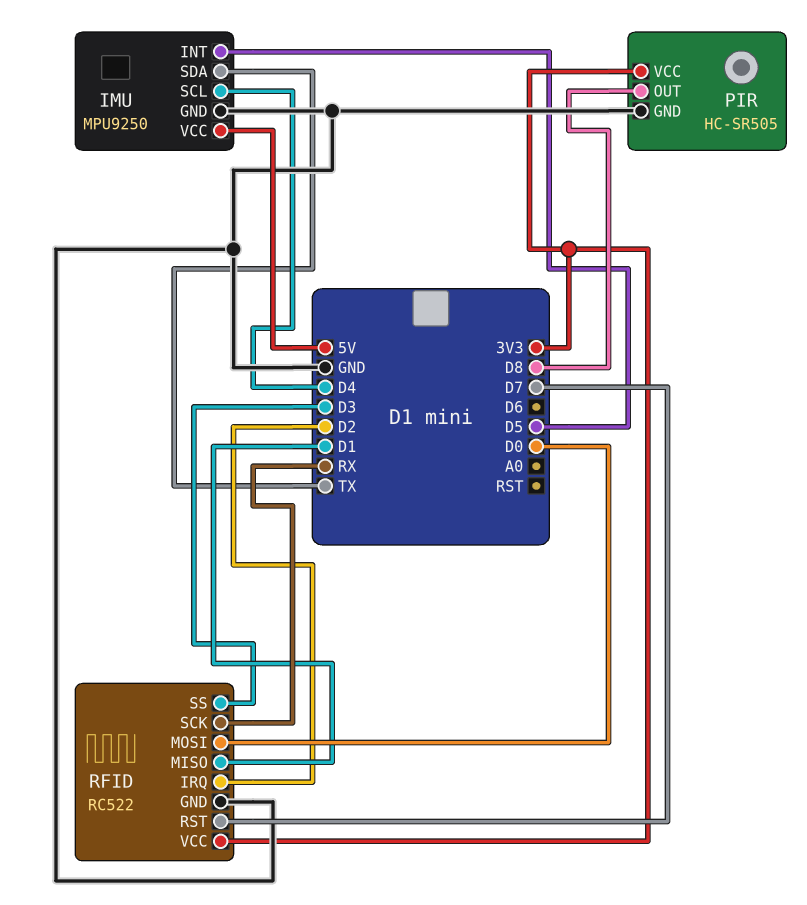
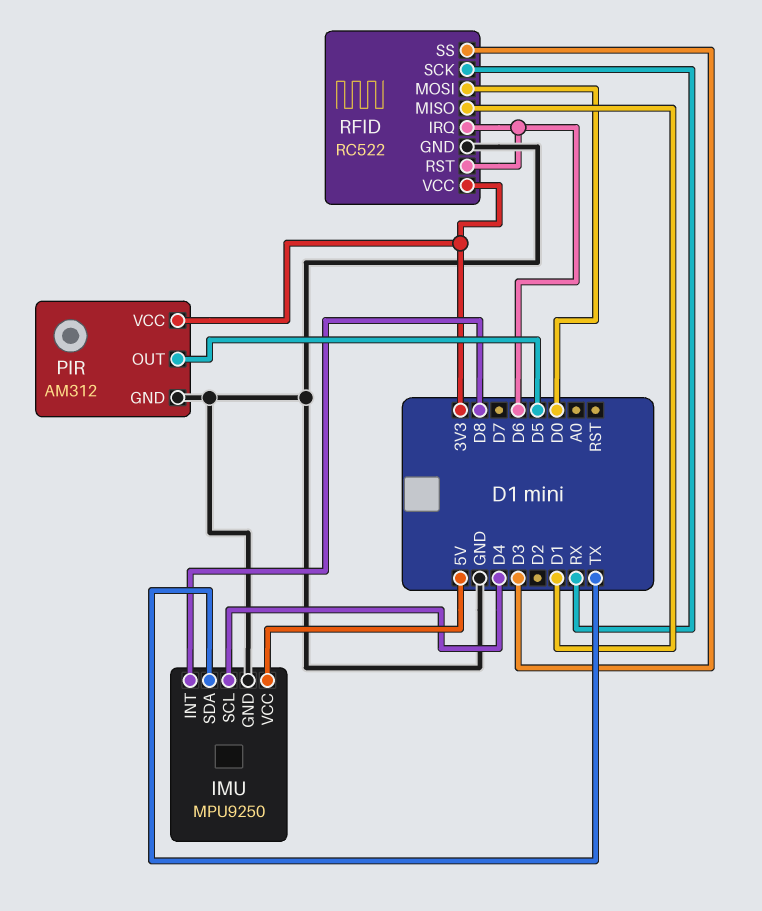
IMU pin INT: D5 -> D8
PIR: HC-SR505 -> AM312
PIR pin OUT: D8 -> D5
RFID pin IRQ: D2 -> D6
RFID pin RST: D7 -> D6

